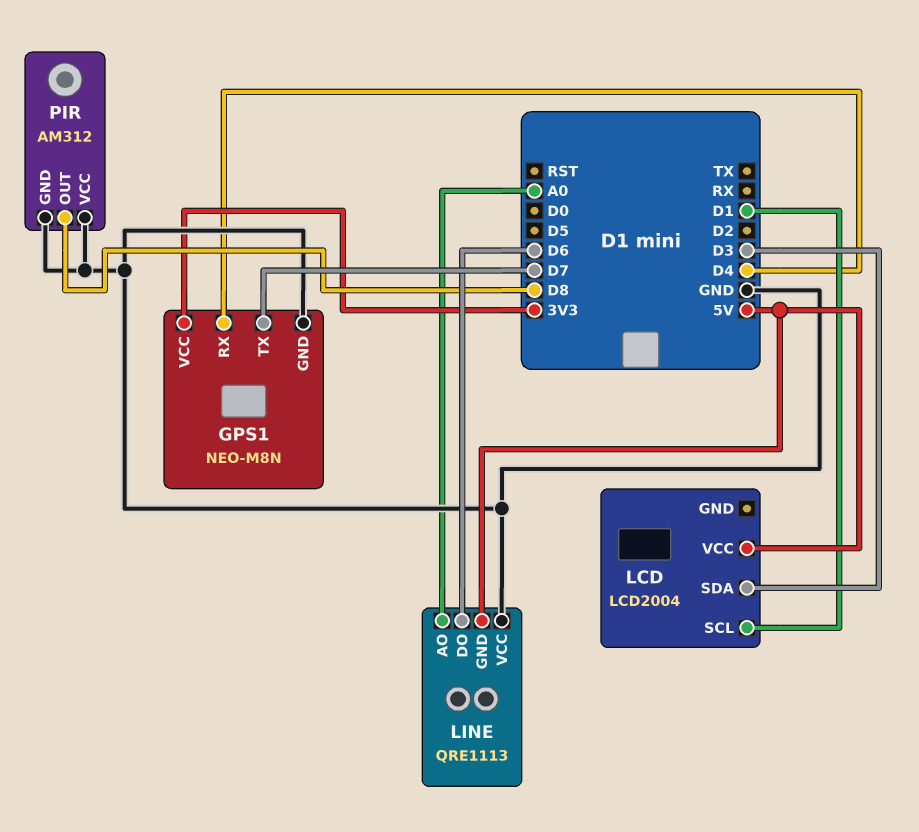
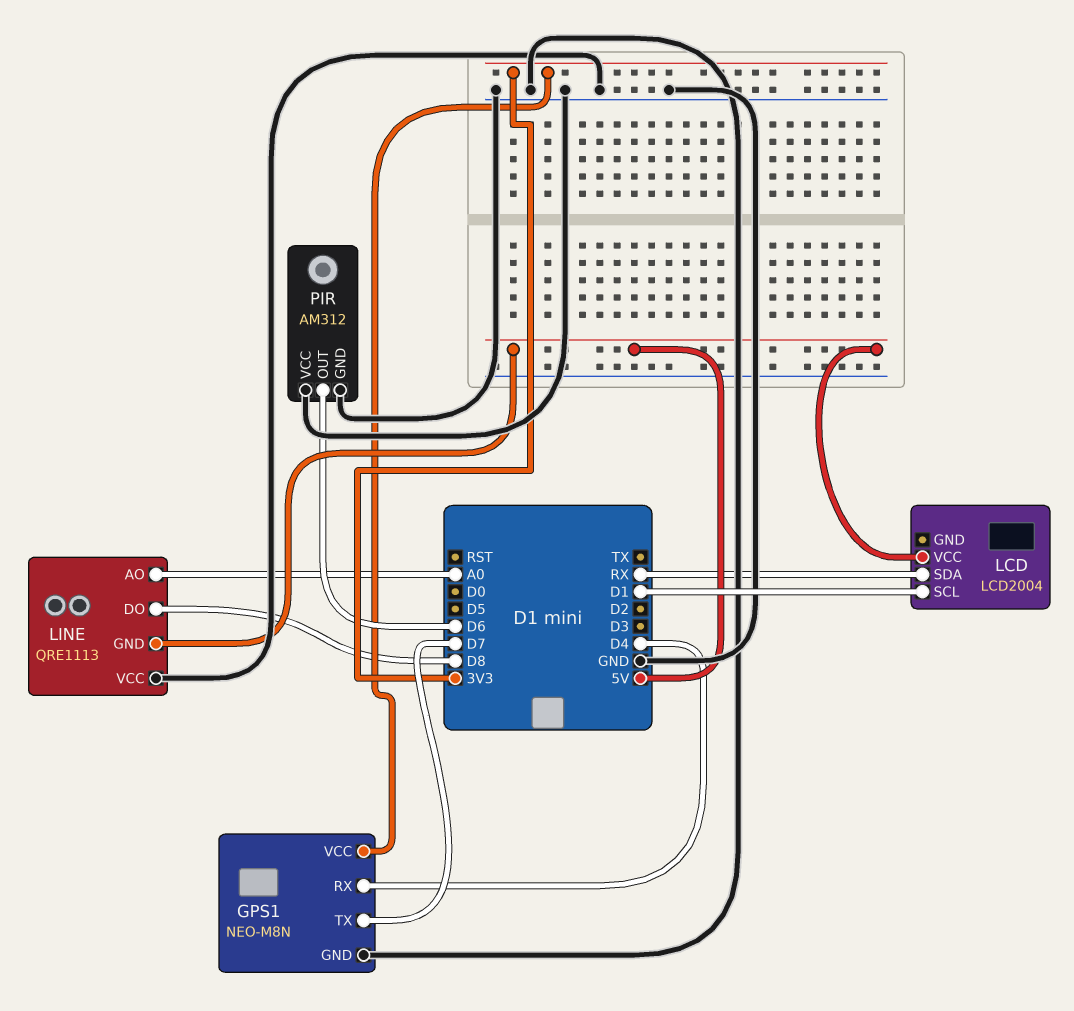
LCD pin SDA: D3 -> RX
LINE pin DO: D6 -> D8
PIR pin OUT: D8 -> D6

